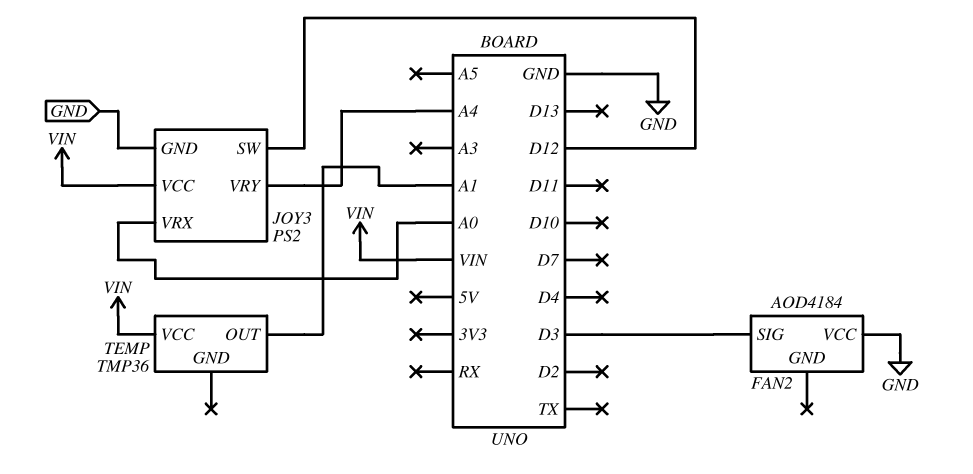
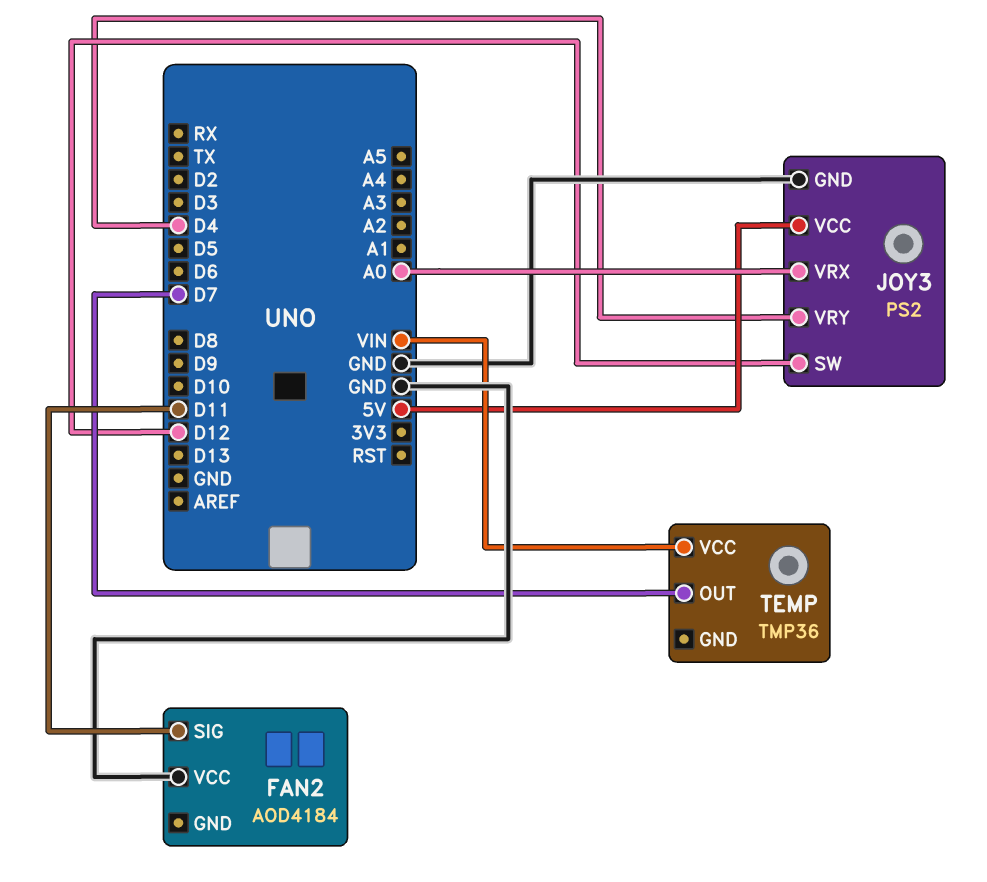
FAN2 pin SIG: D3 -> D11
JOY3 pin VCC: VIN -> 5V
JOY3 pin VRY: A4 -> D4
TEMP pin OUT: A1 -> D7

